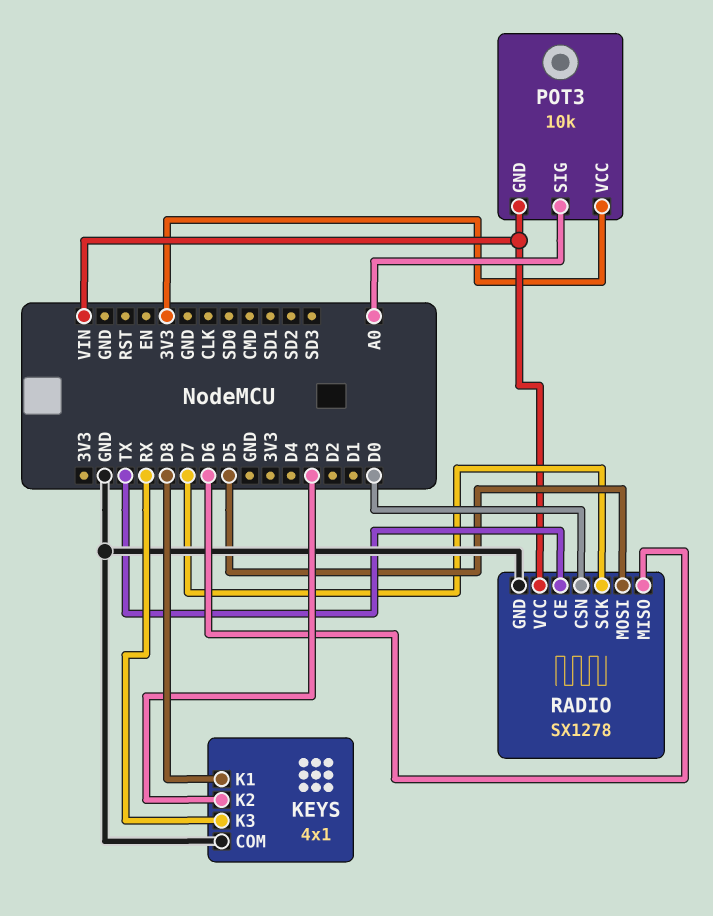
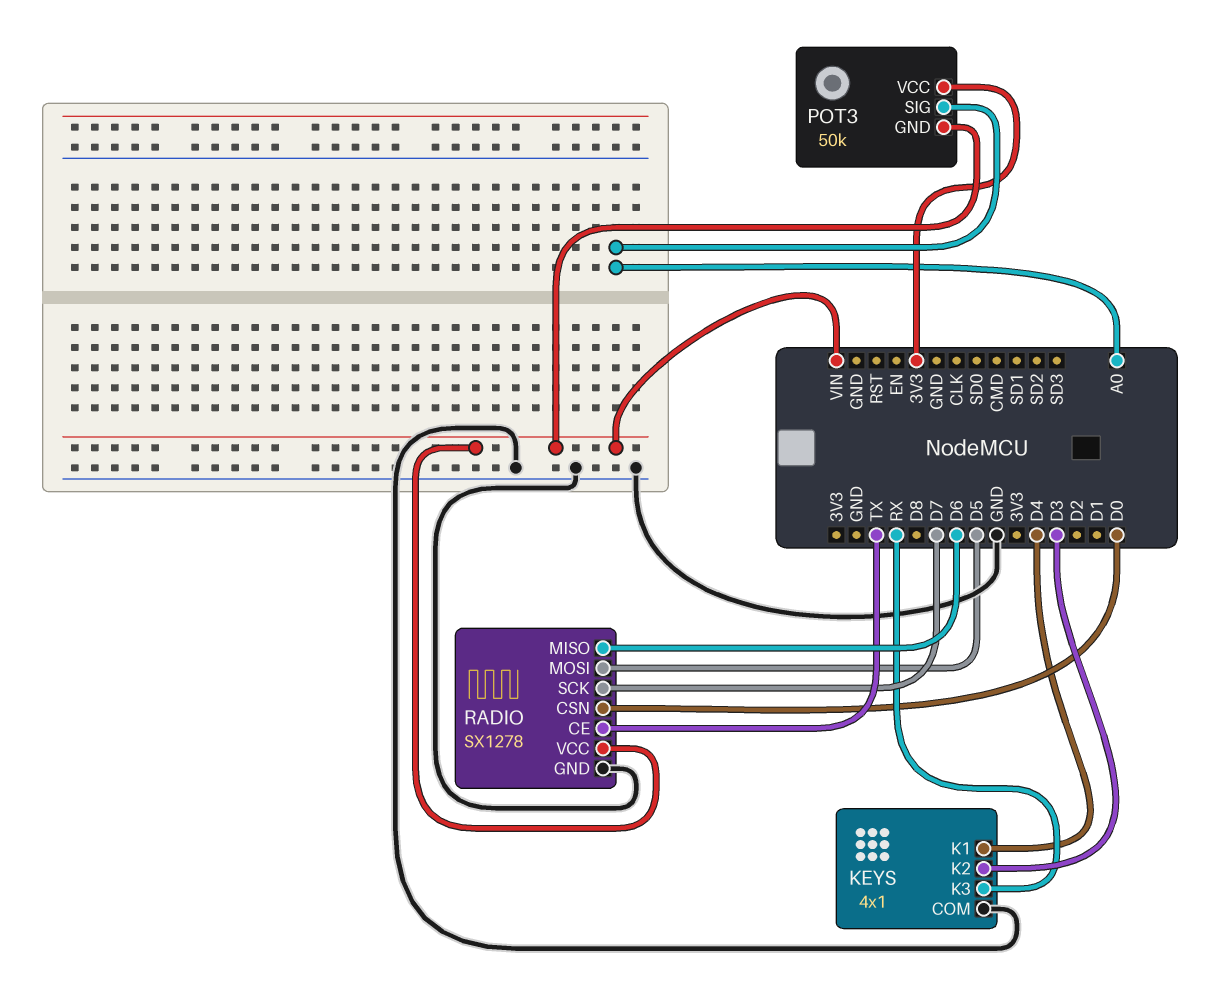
KEYS pin K1: D8 -> D4
POT3: 10k -> 50k

